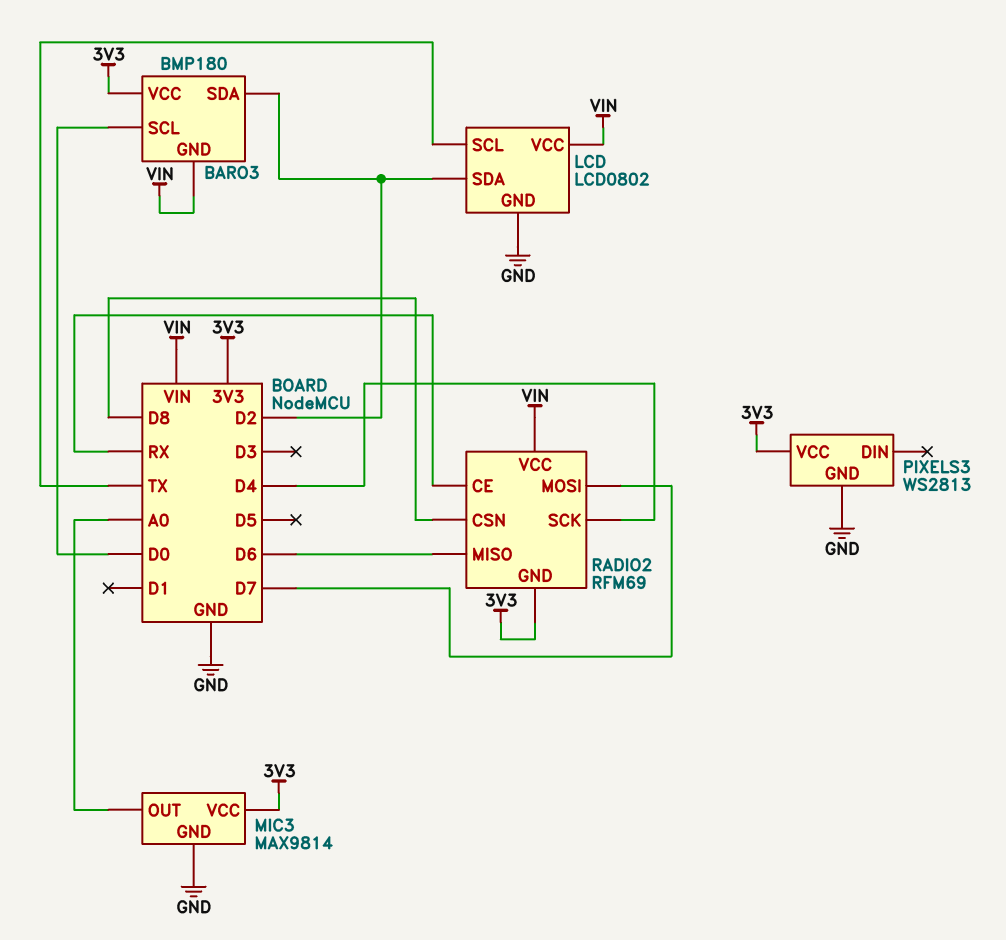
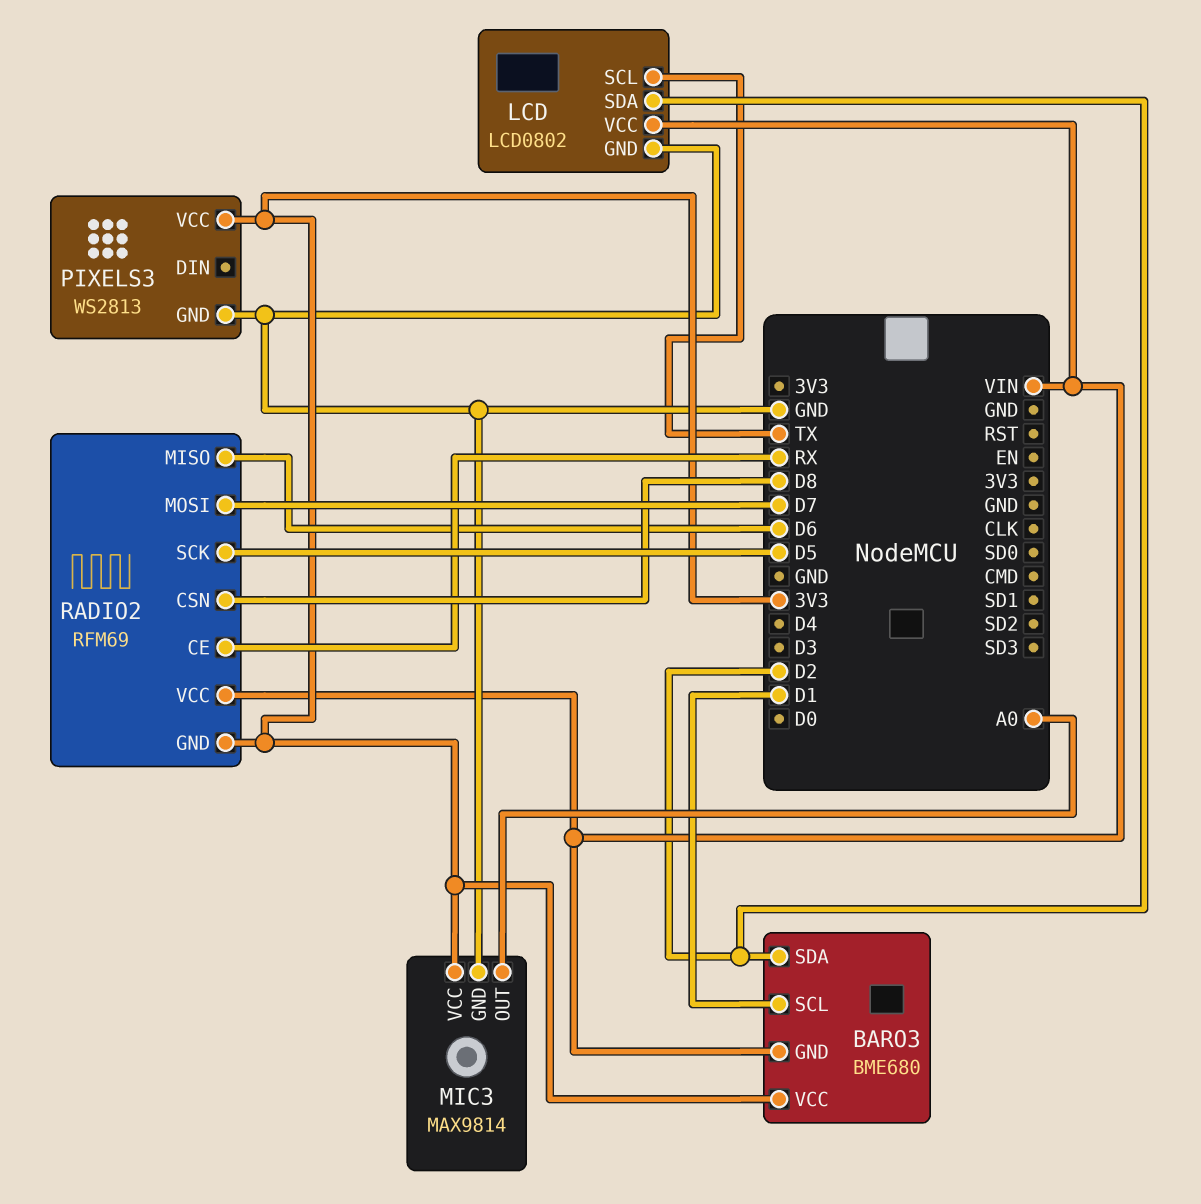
BARO3: BMP180 -> BME680
BARO3 pin SCL: D0 -> D1
RADIO2 pin SCK: D4 -> D5

